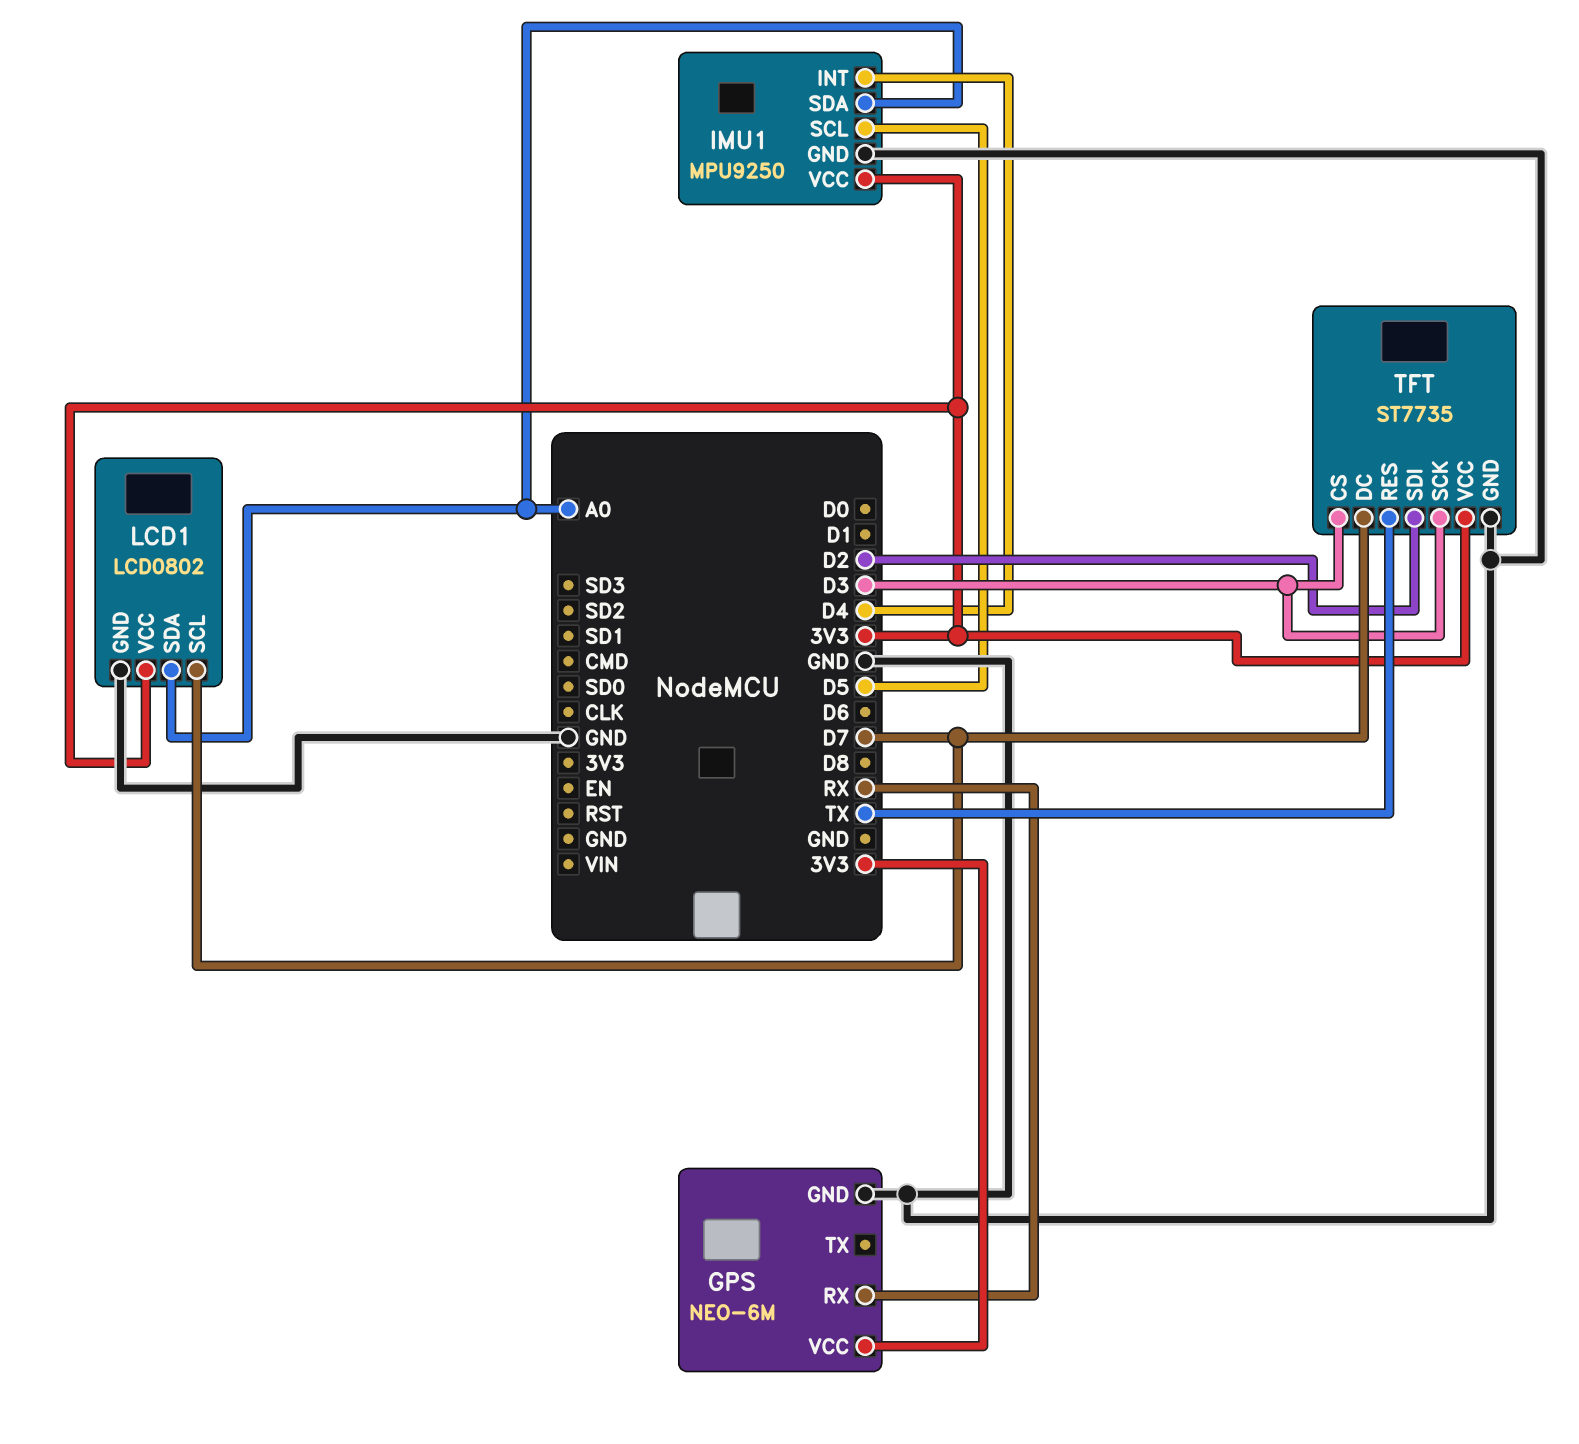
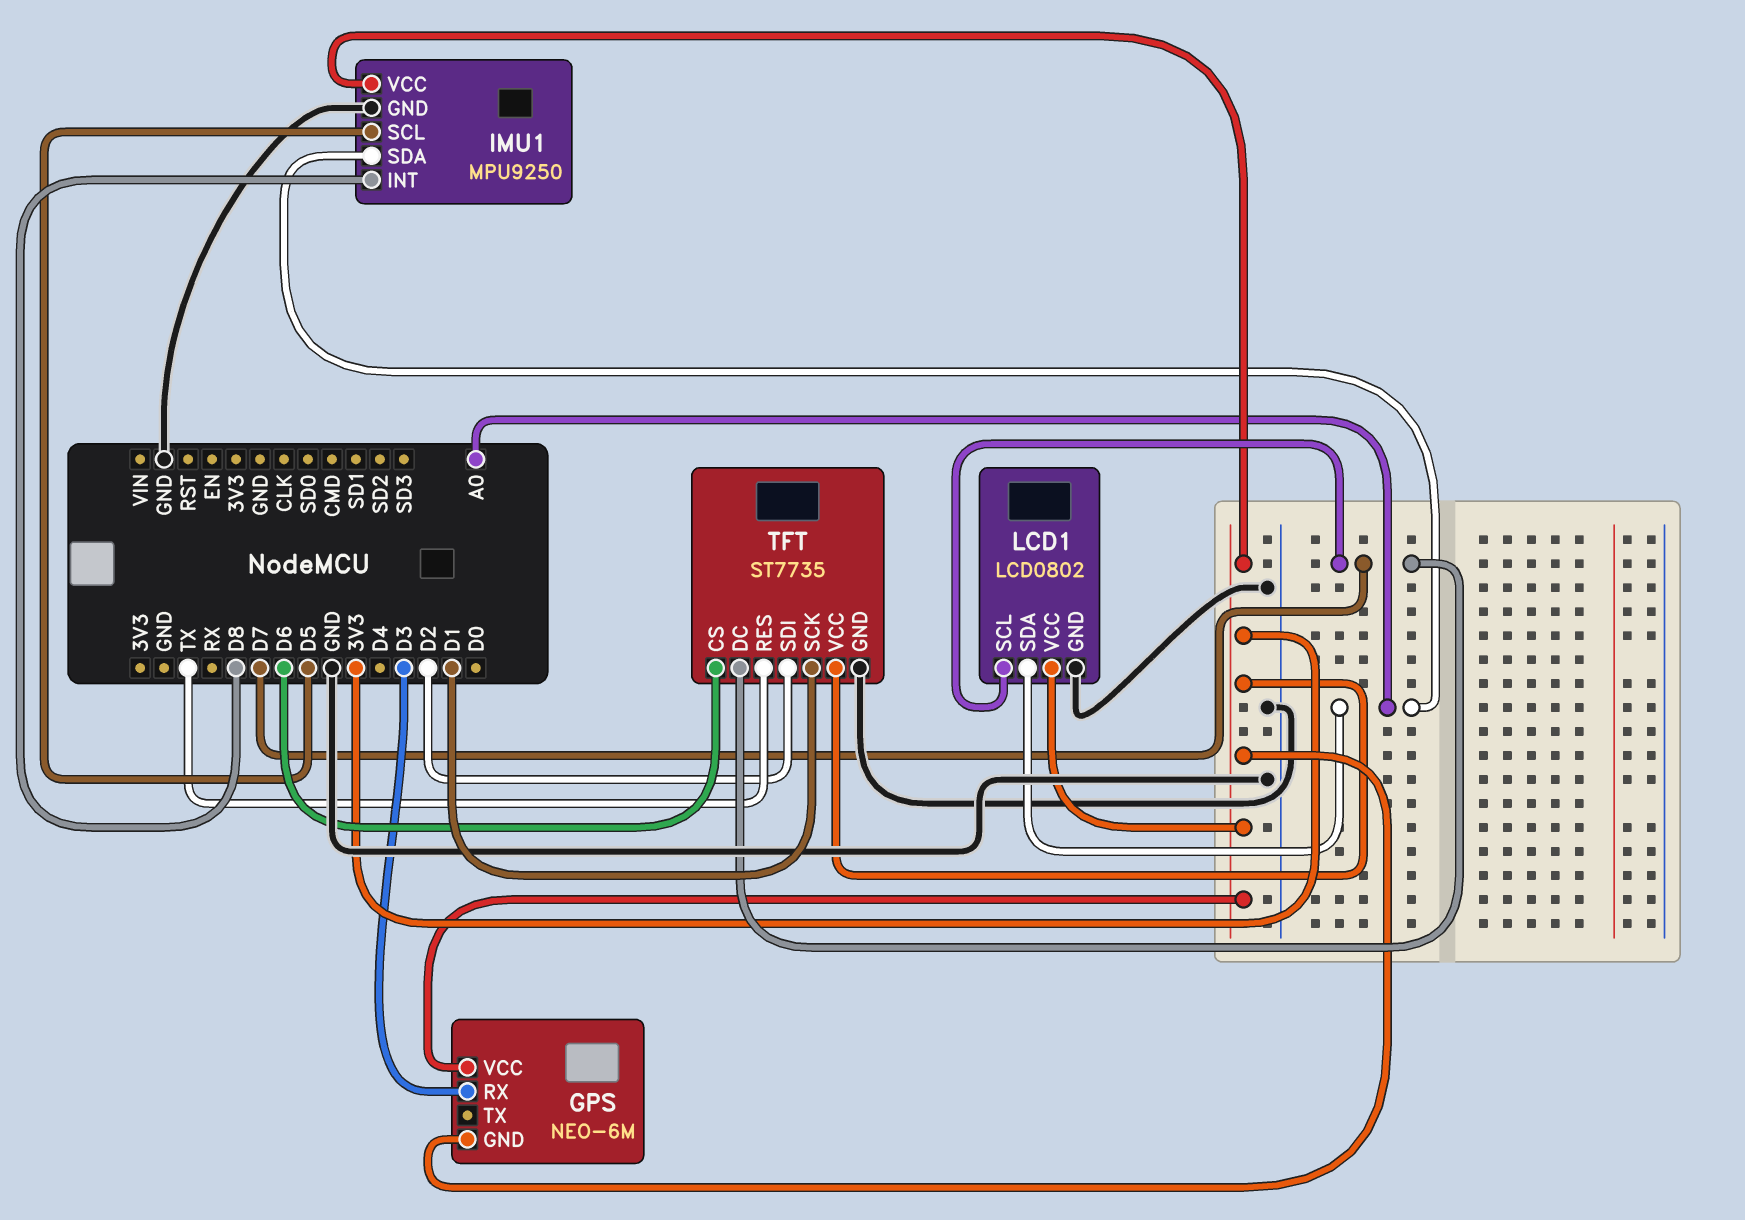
GPS pin GND: GND -> 3V3
GPS pin RX: RX -> D3
IMU1 pin INT: D4 -> D8
TFT pin CS: D3 -> D6
TFT pin SCK: D3 -> D1

